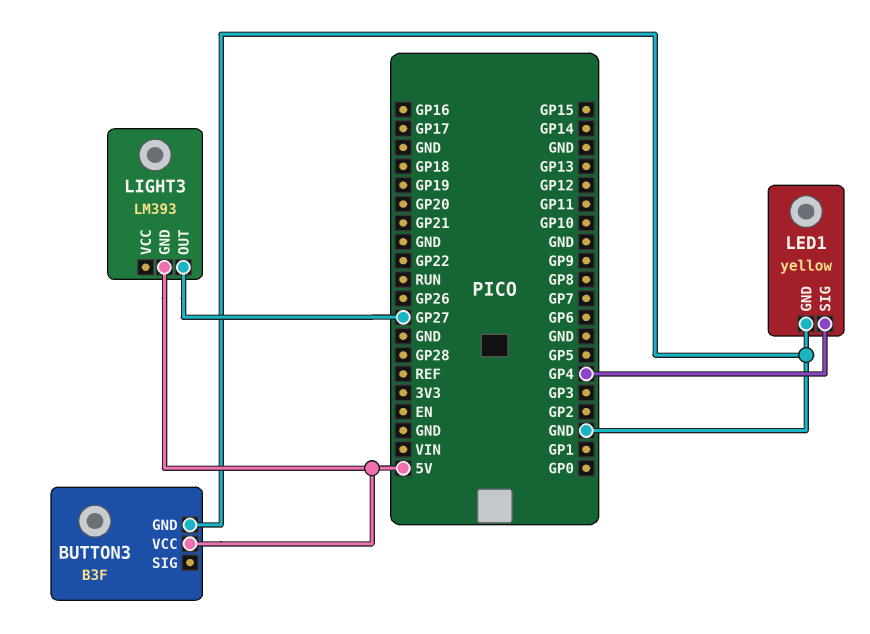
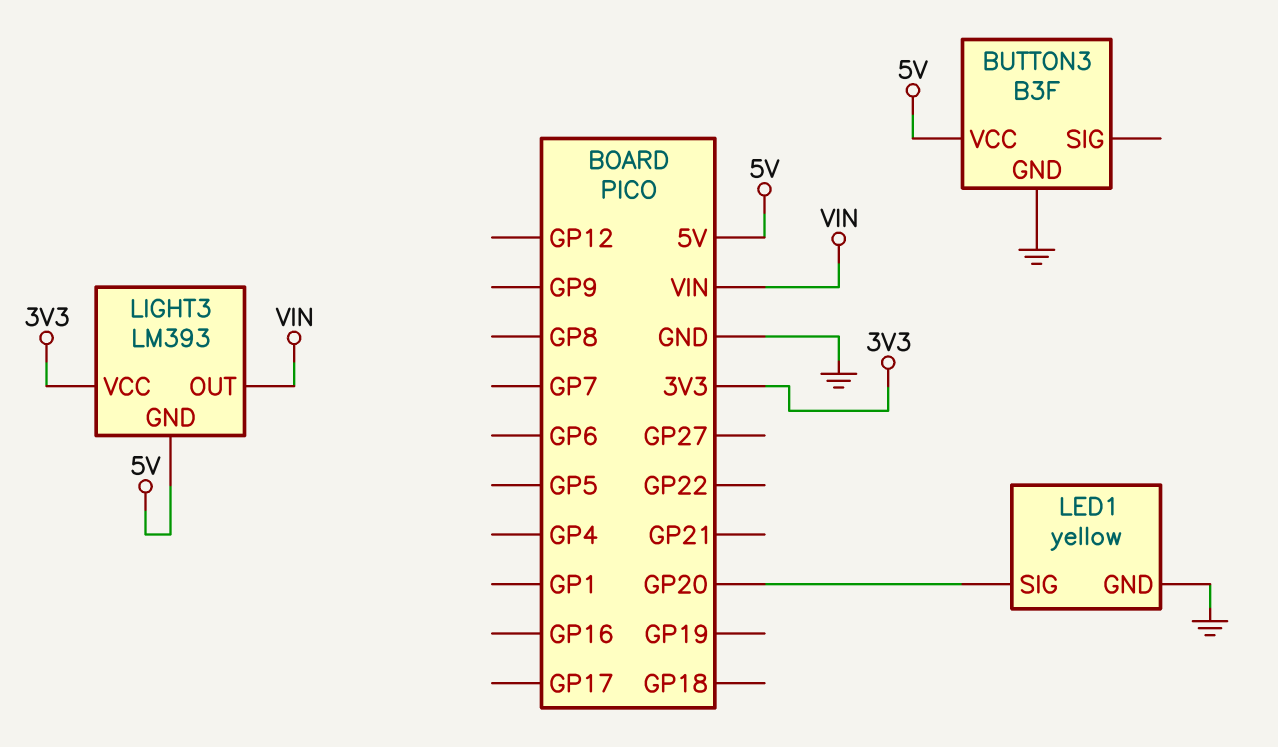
LED1 pin SIG: GP4 -> GP20
LIGHT3 pin OUT: GP27 -> VIN
LIGHT3 pin VCC: none -> 3V3

